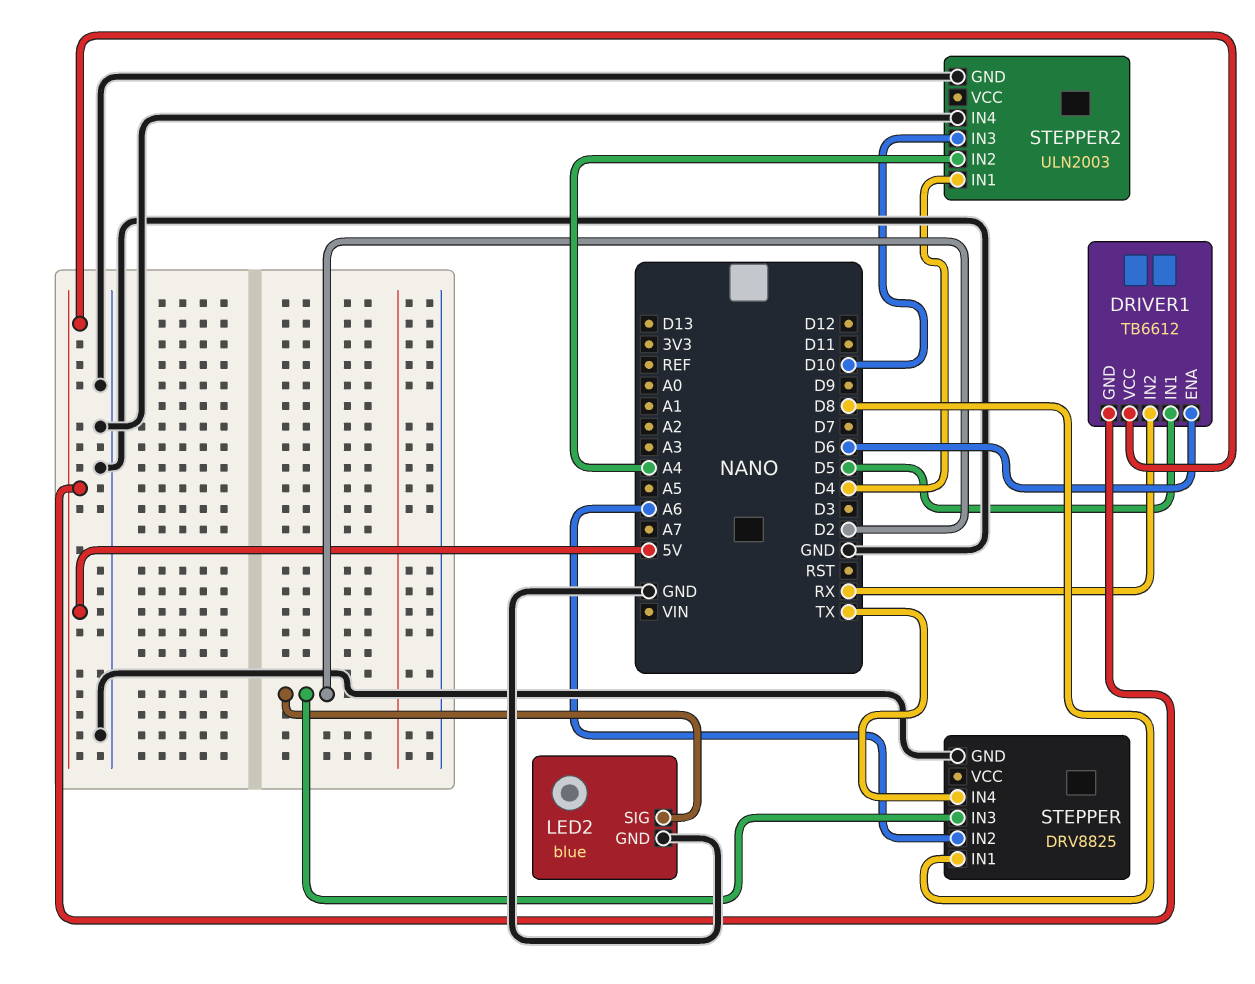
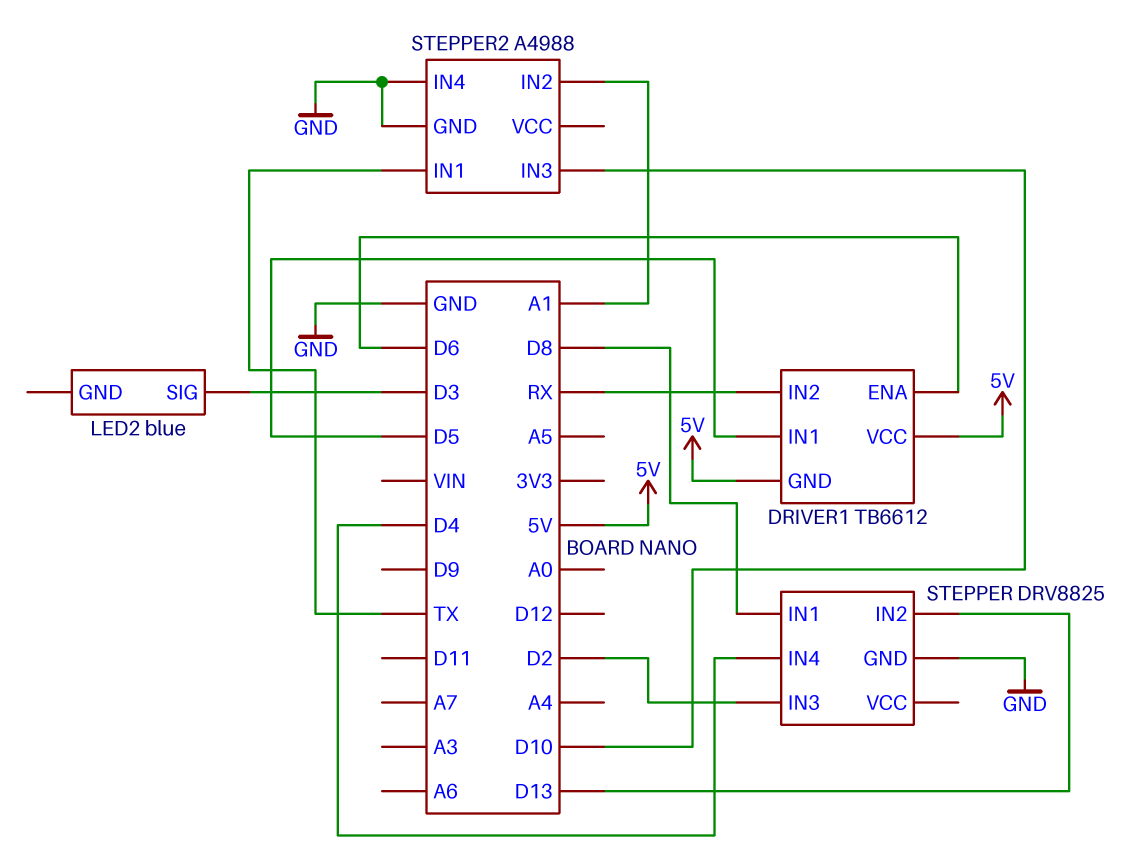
LED2 pin GND: GND -> none
LED2 pin SIG: D2 -> D3
STEPPER pin IN2: A6 -> D13
STEPPER pin IN4: TX -> D4
STEPPER2: ULN2003 -> A4988
STEPPER2 pin IN1: D4 -> TX
STEPPER2 pin IN2: A4 -> A1

